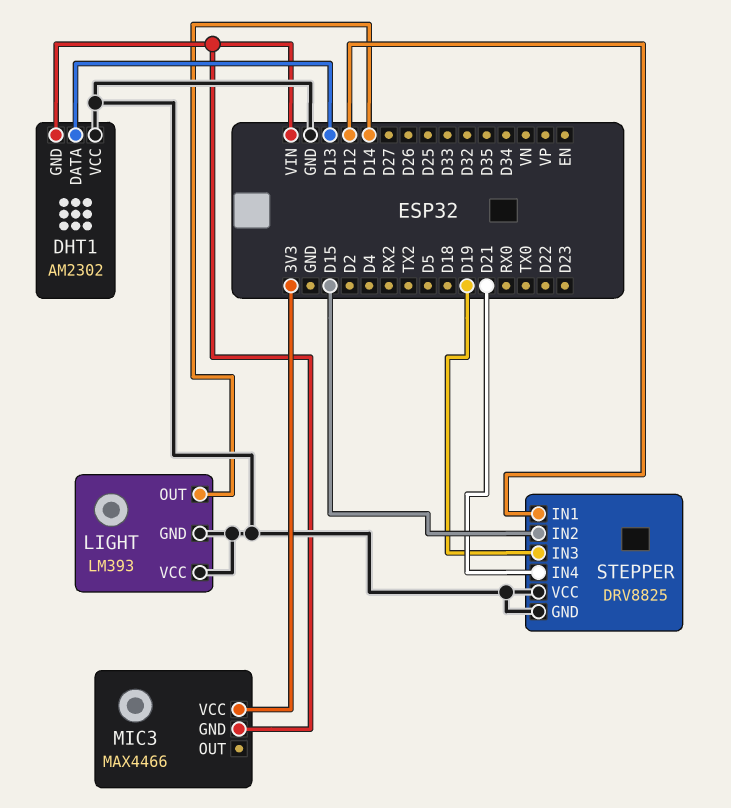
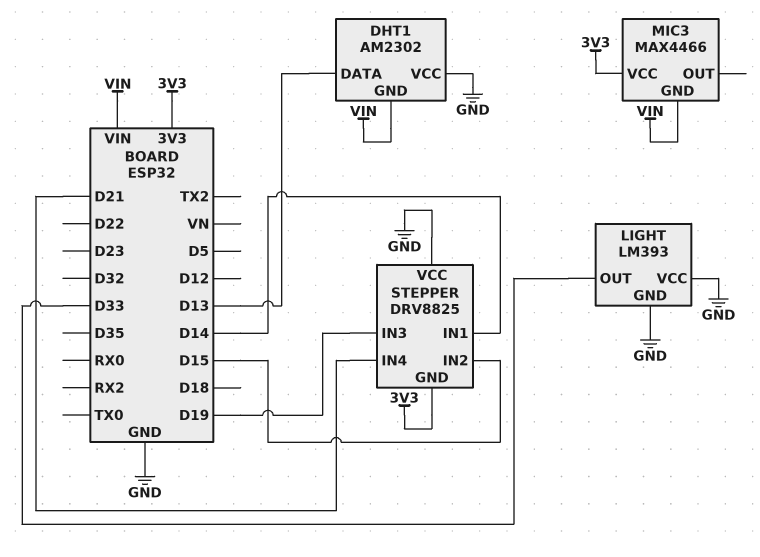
LIGHT pin OUT: D14 -> D33
STEPPER pin GND: GND -> 3V3
STEPPER pin IN1: D12 -> D14

